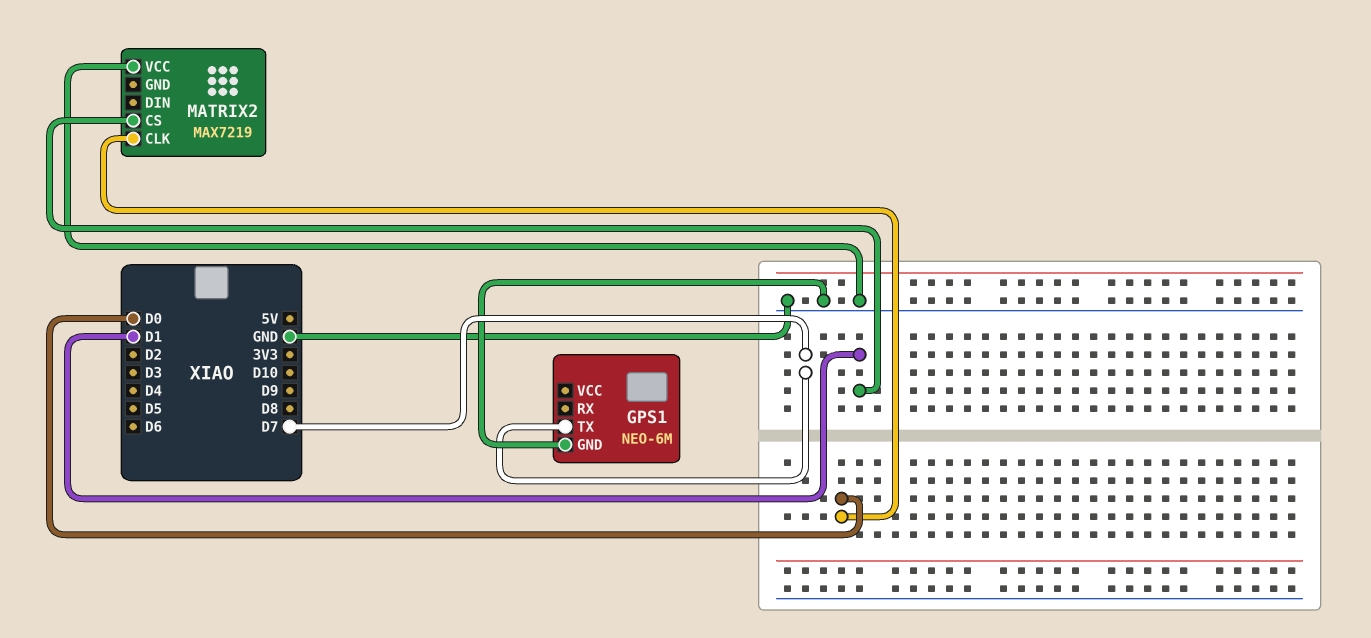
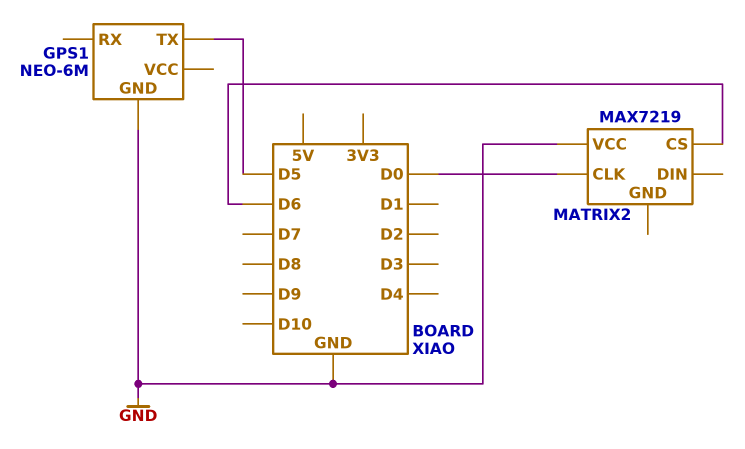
GPS1 pin TX: D7 -> D5
MATRIX2 pin CS: D1 -> D6

